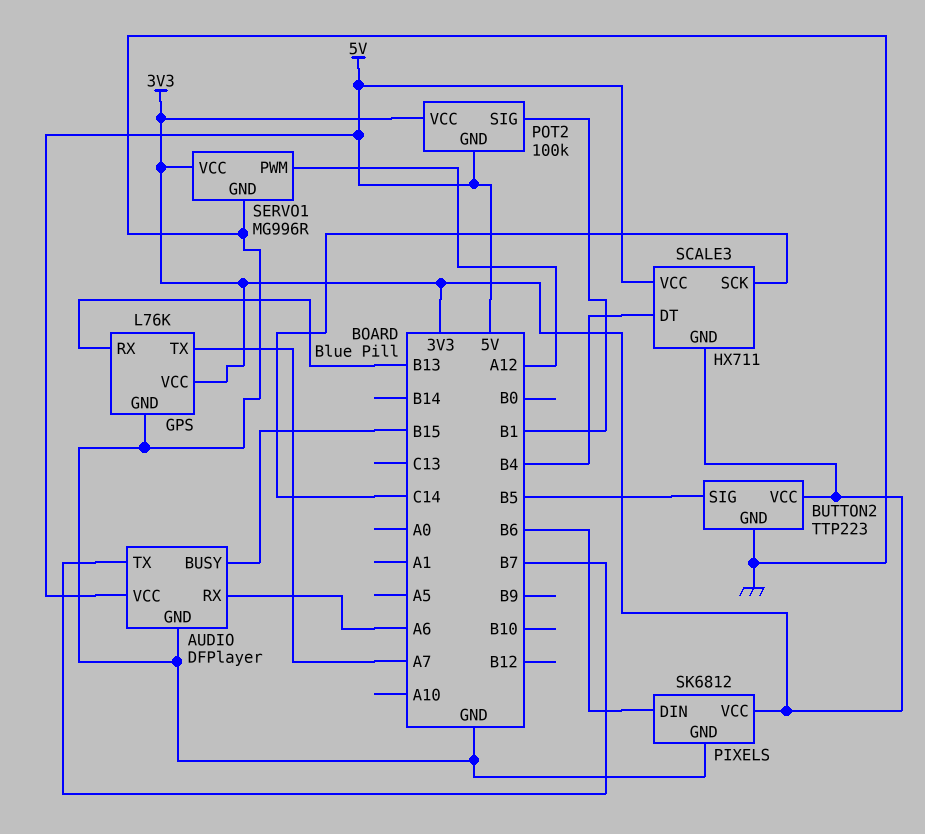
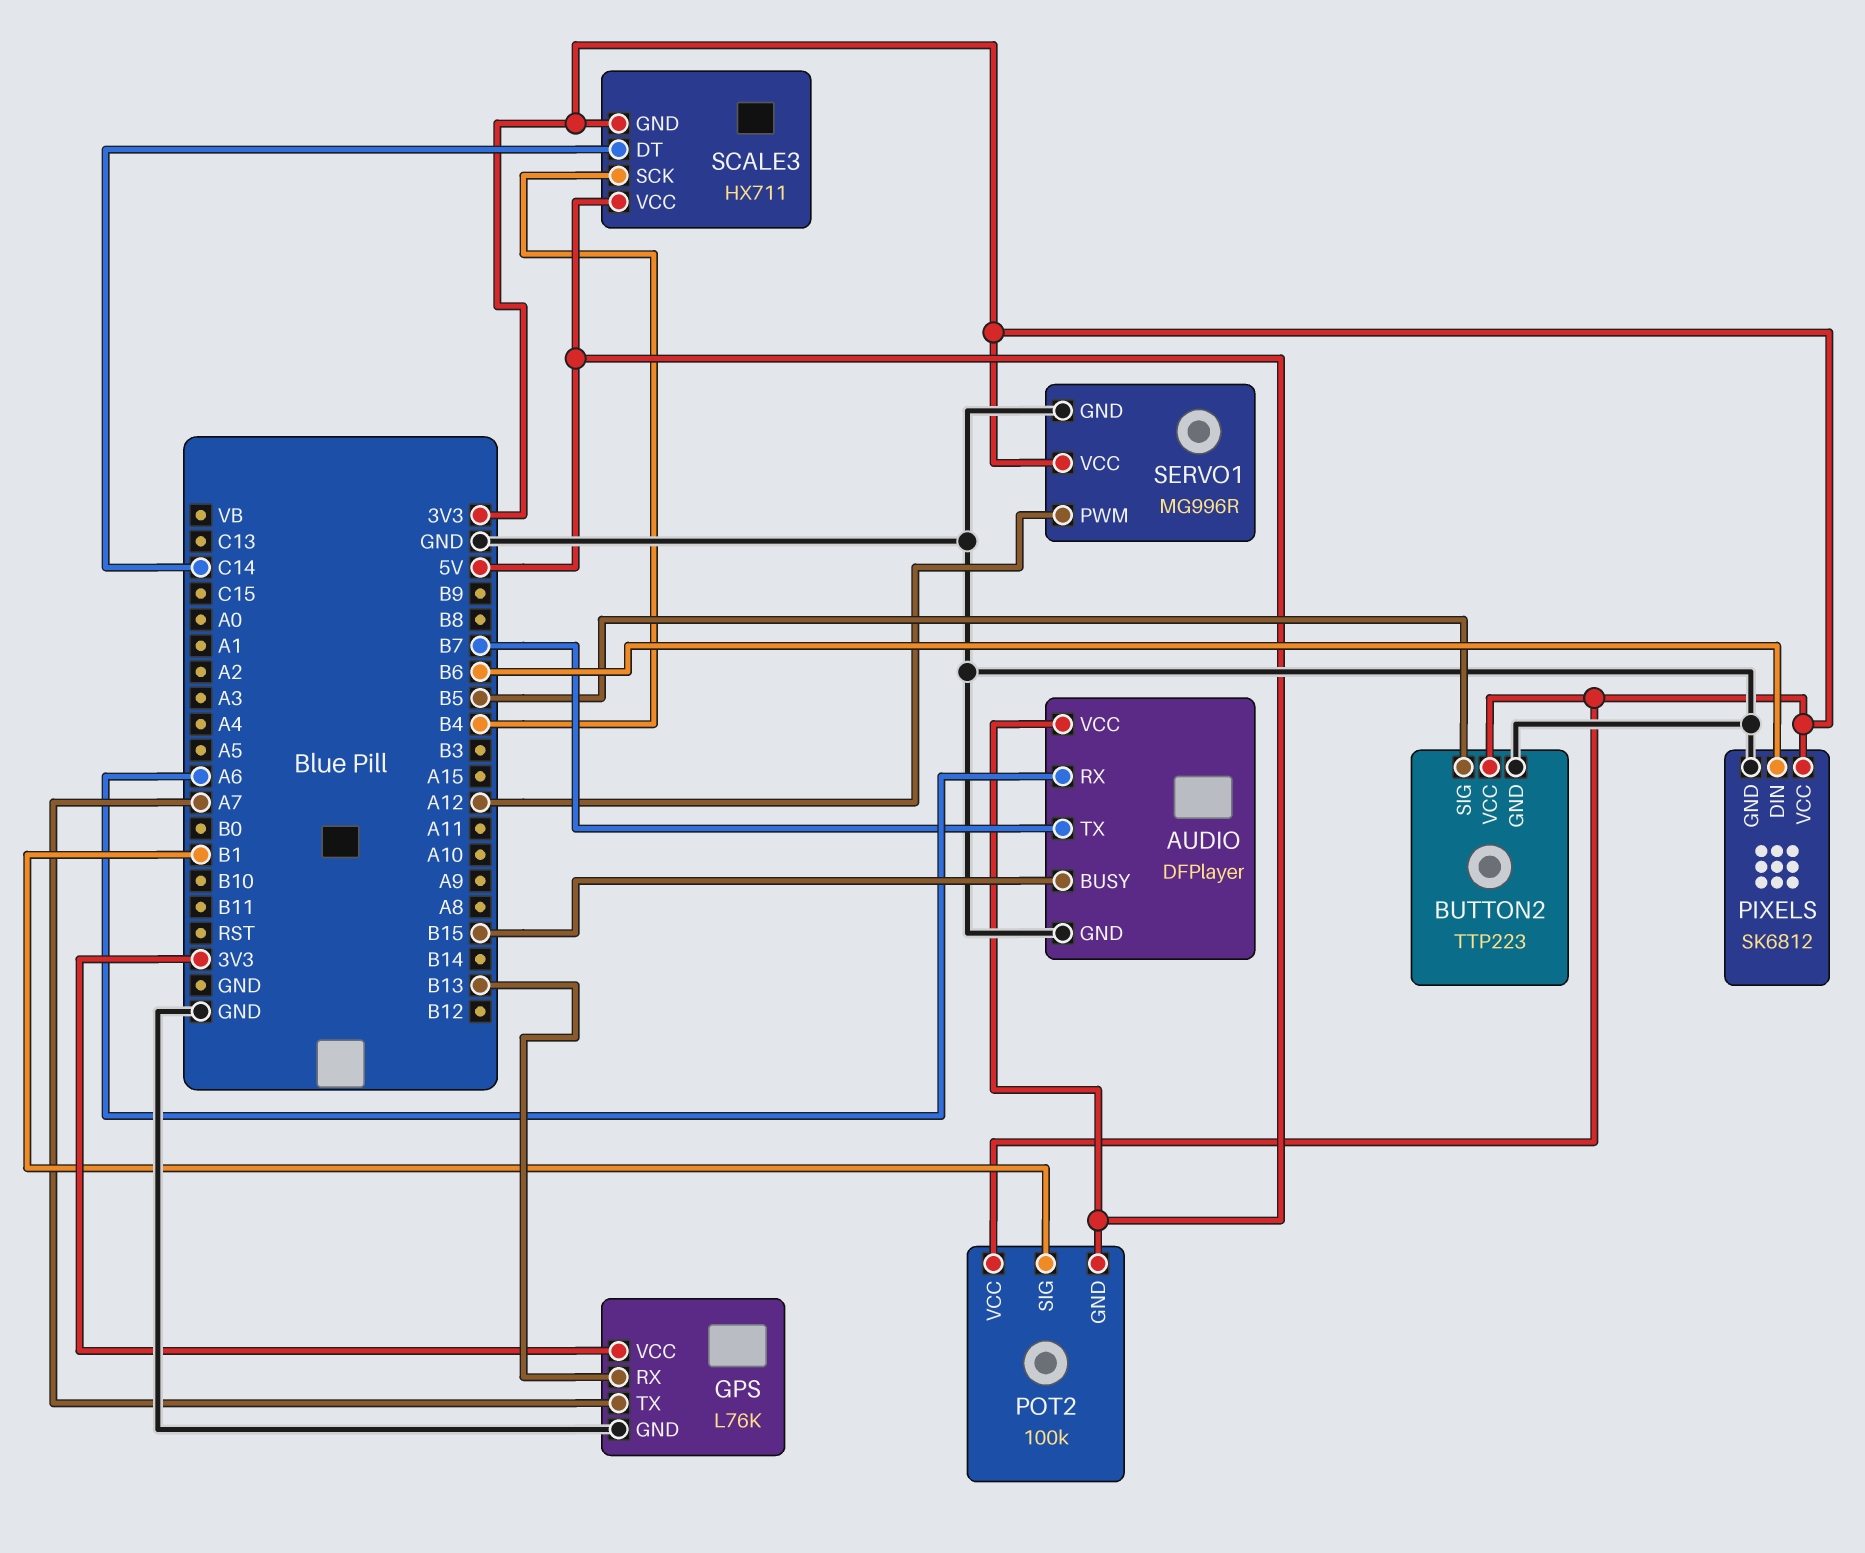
SCALE3 pin DT: B4 -> C14
SCALE3 pin SCK: C14 -> B4

